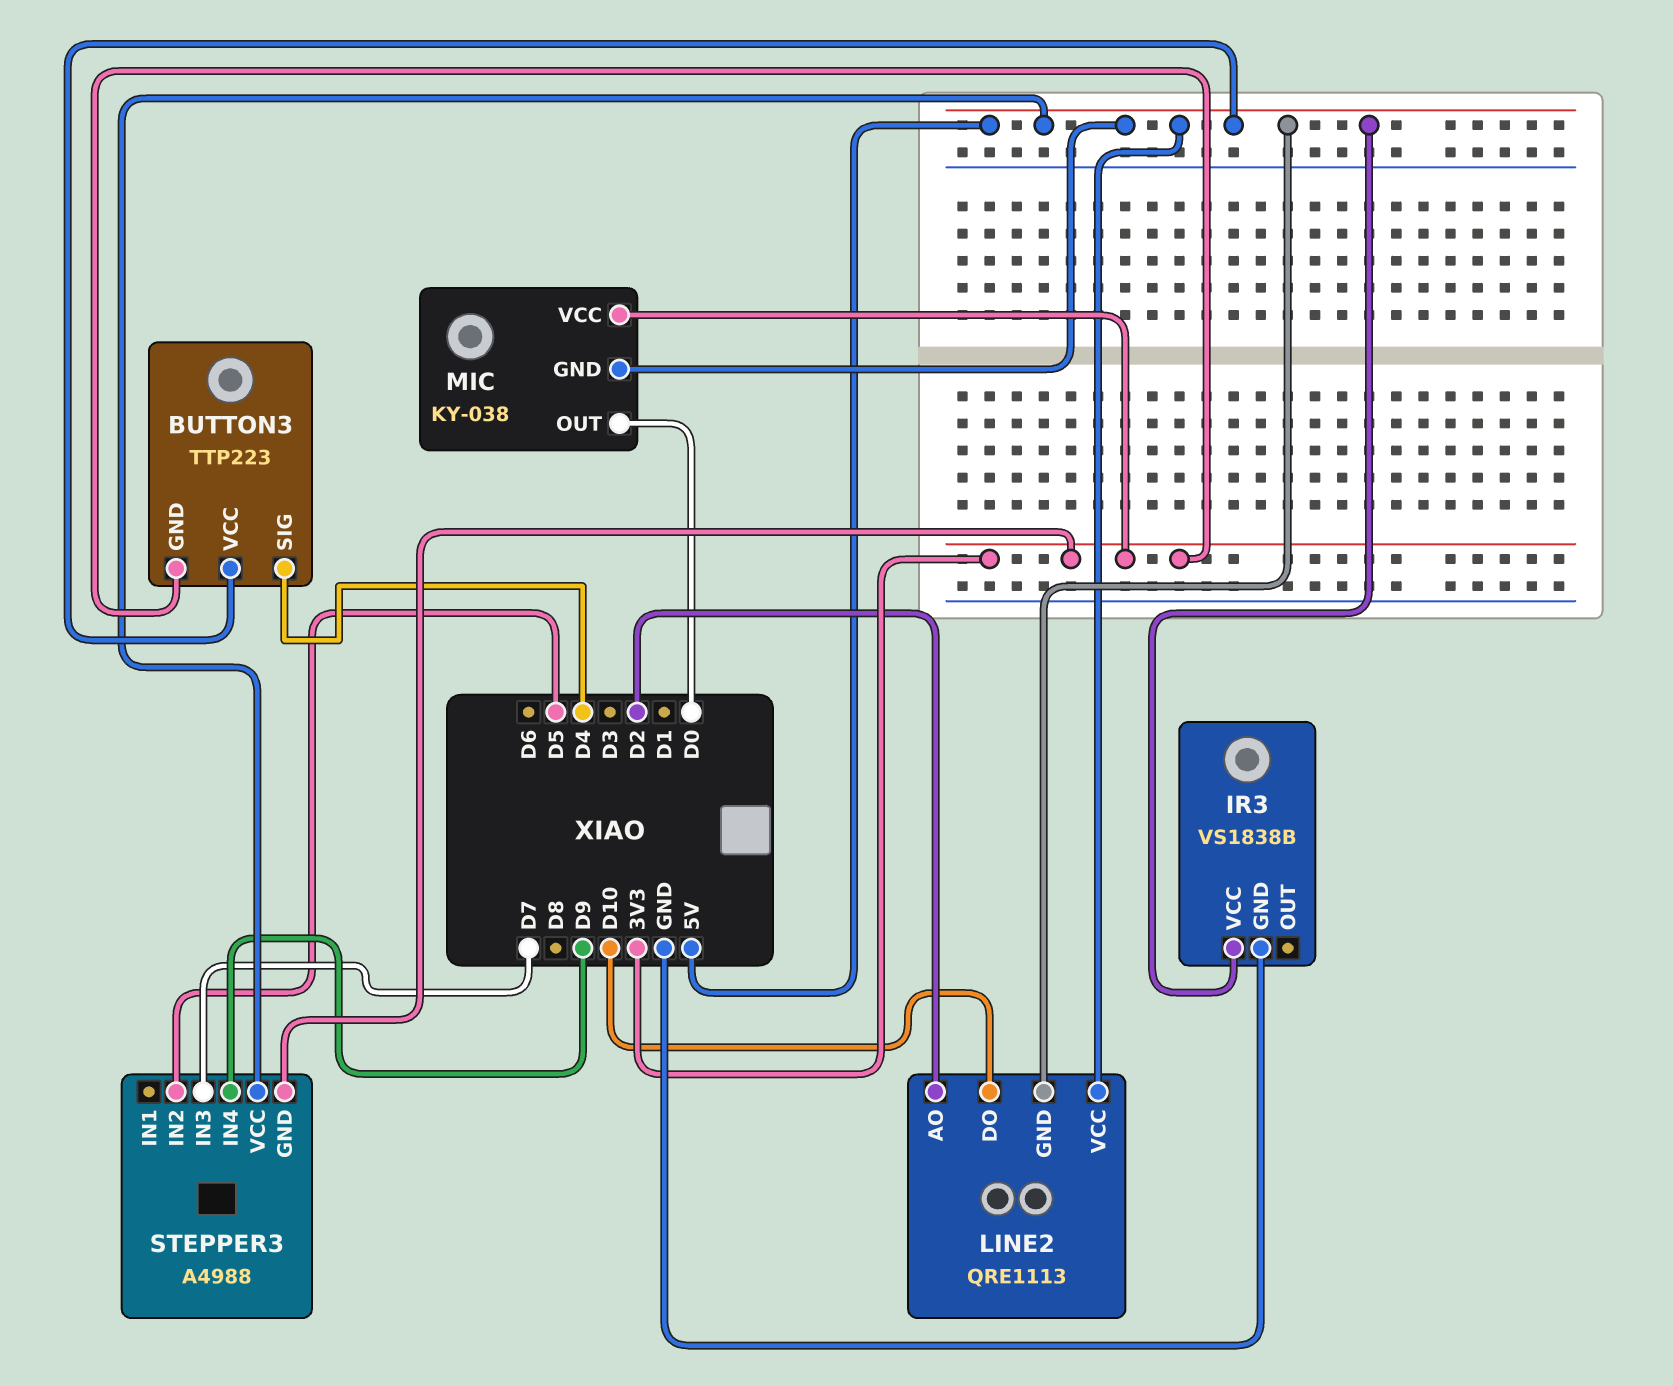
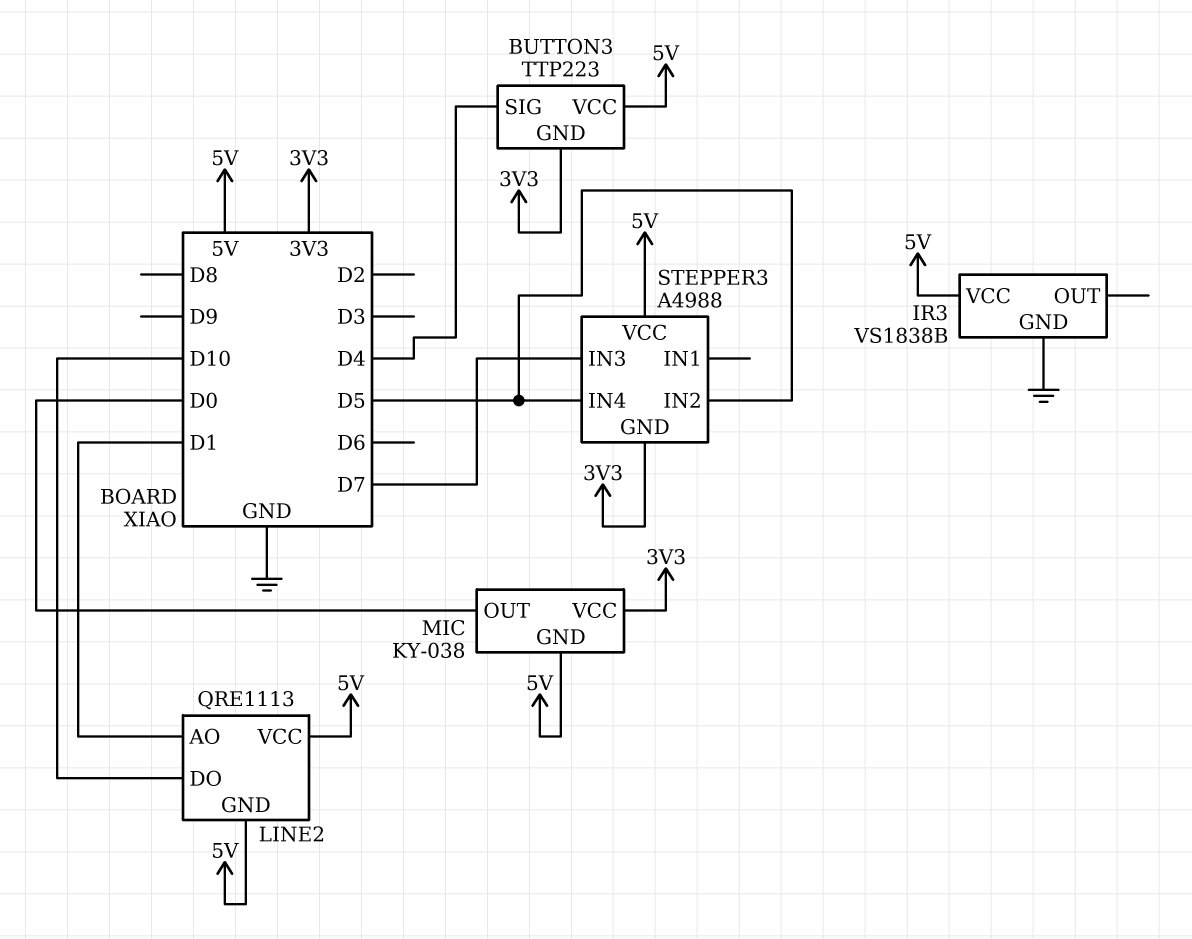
LINE2 pin AO: D2 -> D1
STEPPER3 pin IN4: D9 -> D5

